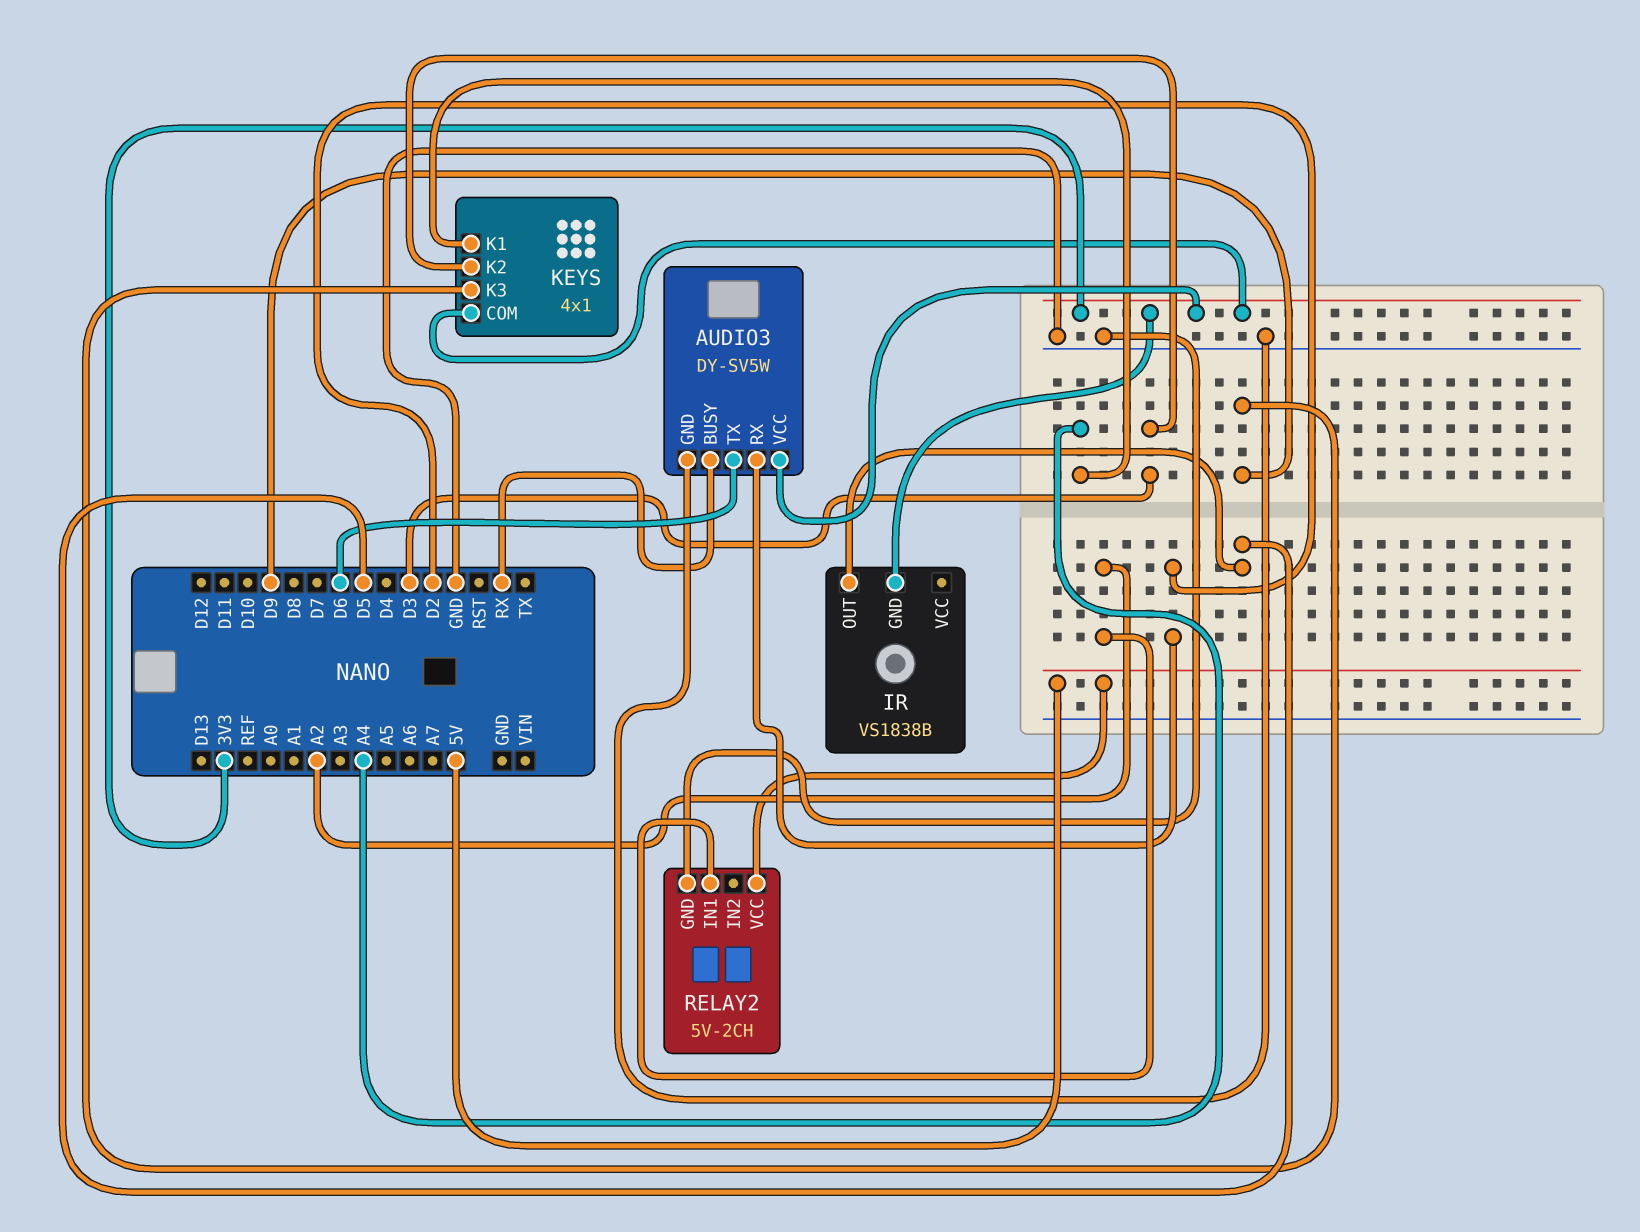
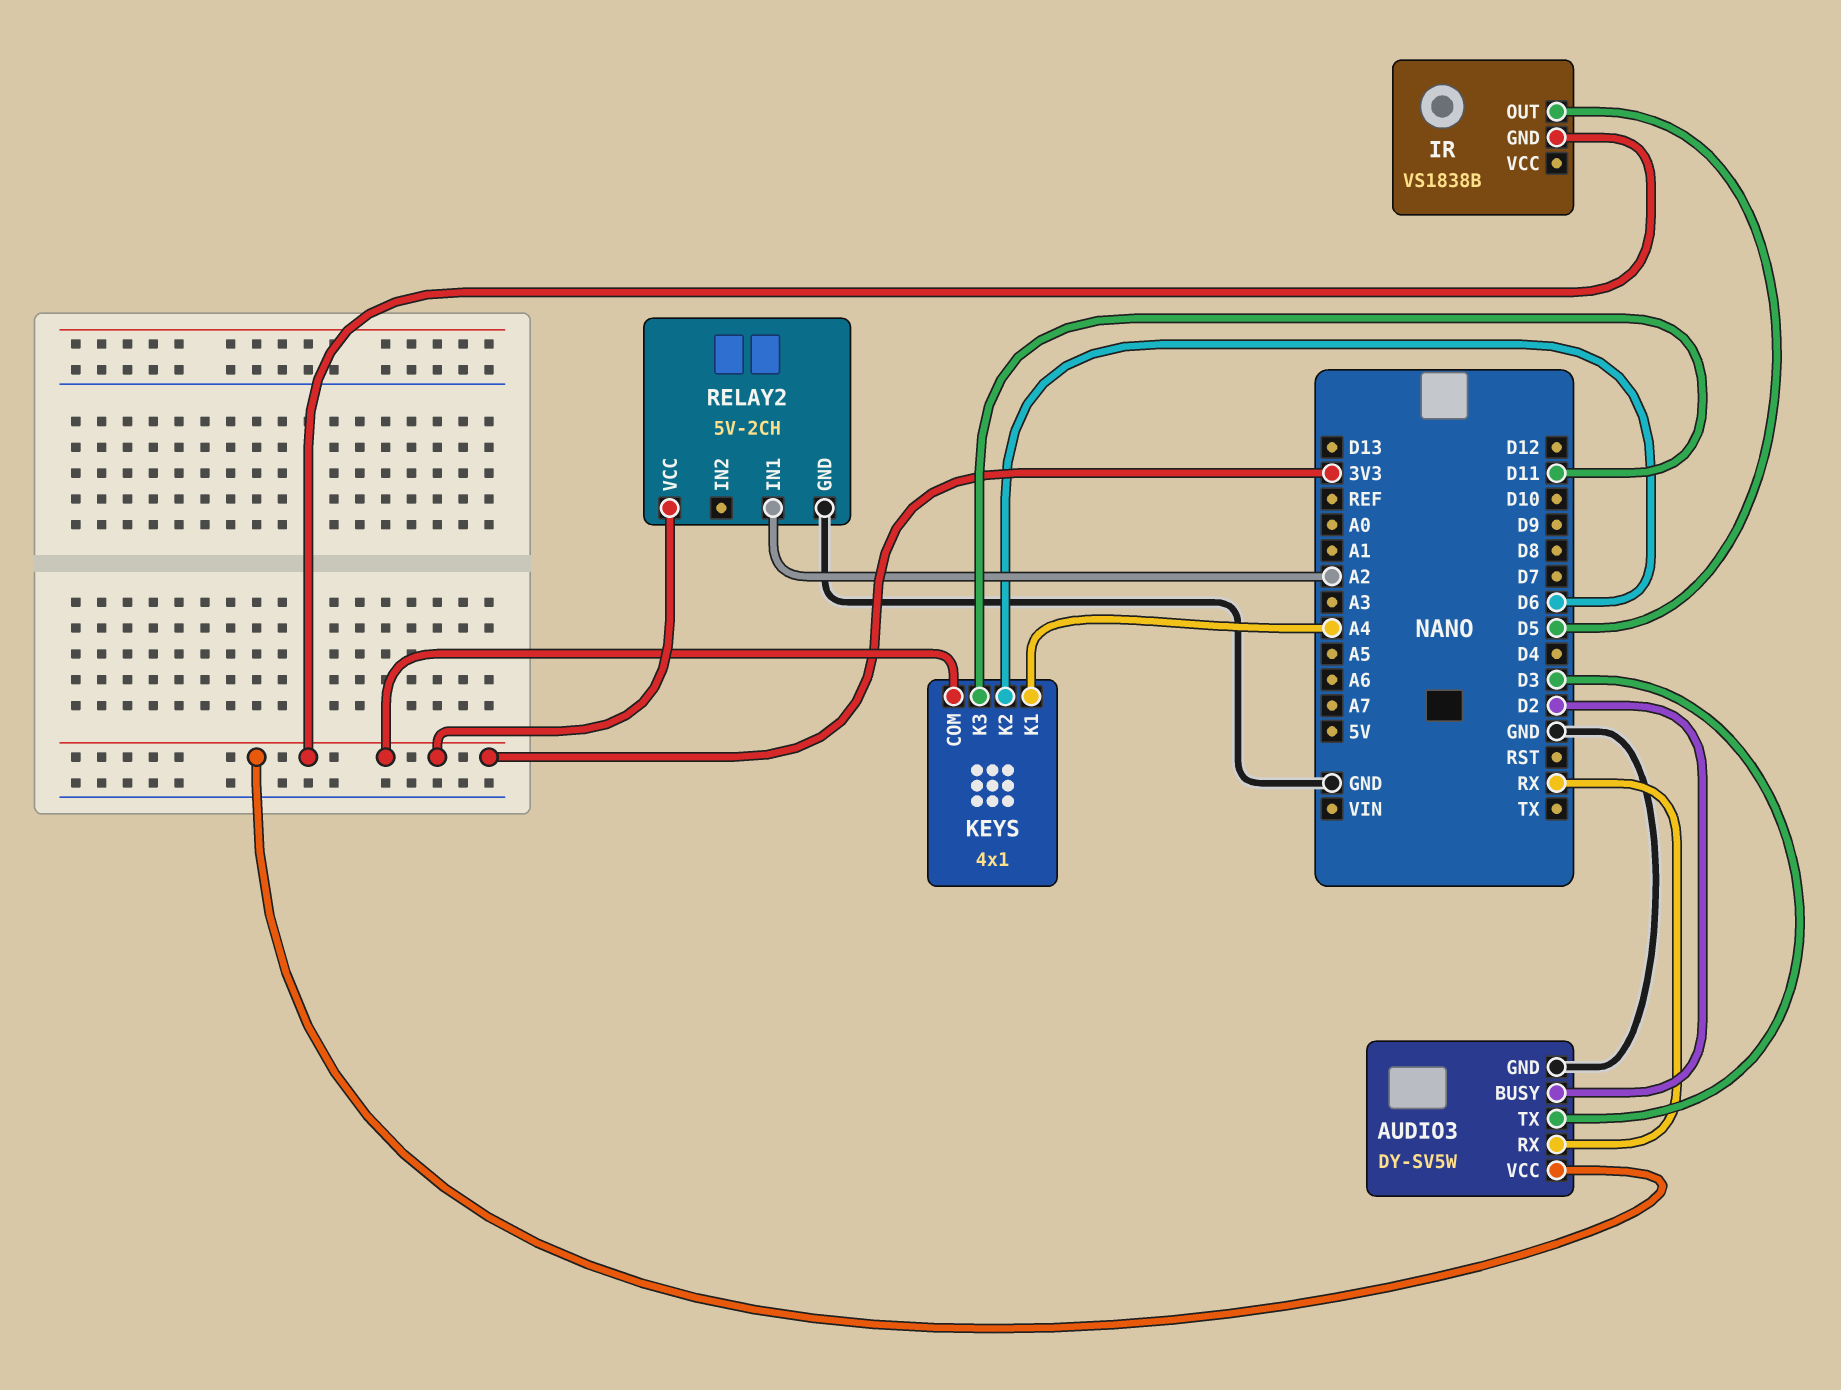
AUDIO3 pin BUSY: RX -> D2
AUDIO3 pin RX: D2 -> RX
AUDIO3 pin TX: D6 -> D3
KEYS pin K2: D3 -> D6
KEYS pin K3: D9 -> D11
RELAY2 pin VCC: 5V -> 3V3

